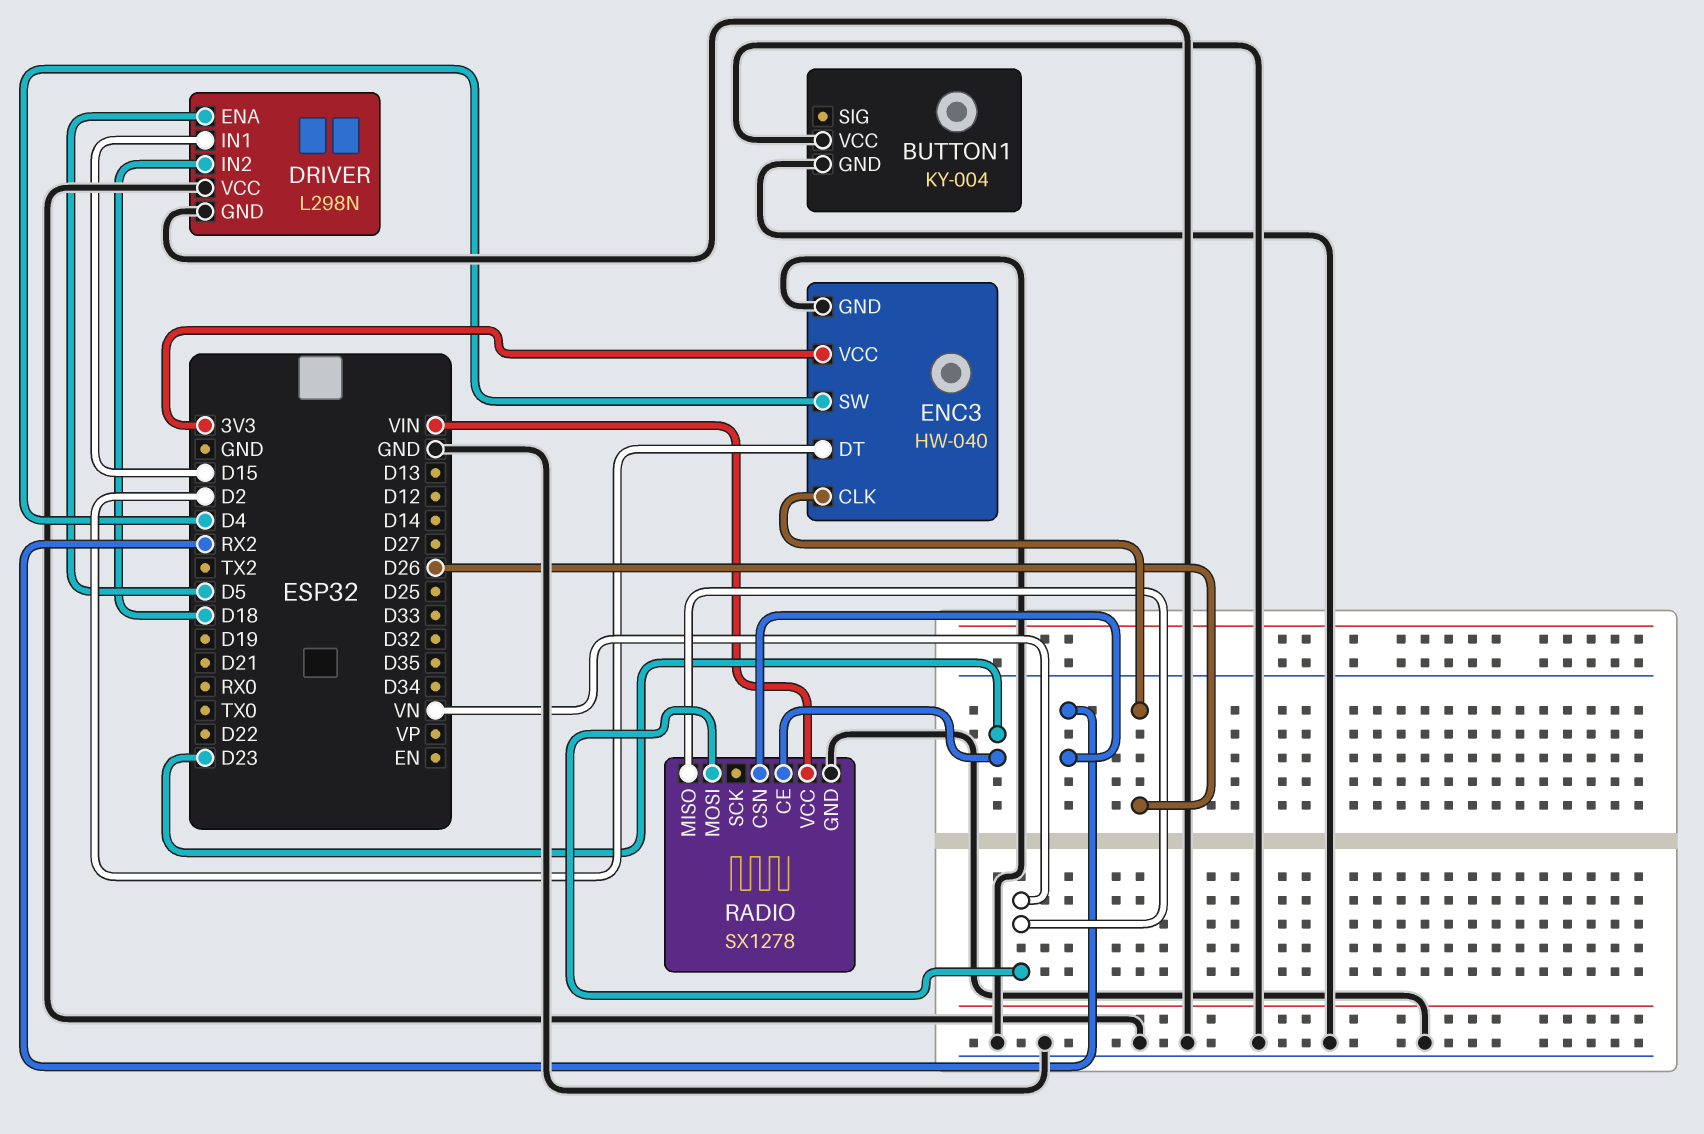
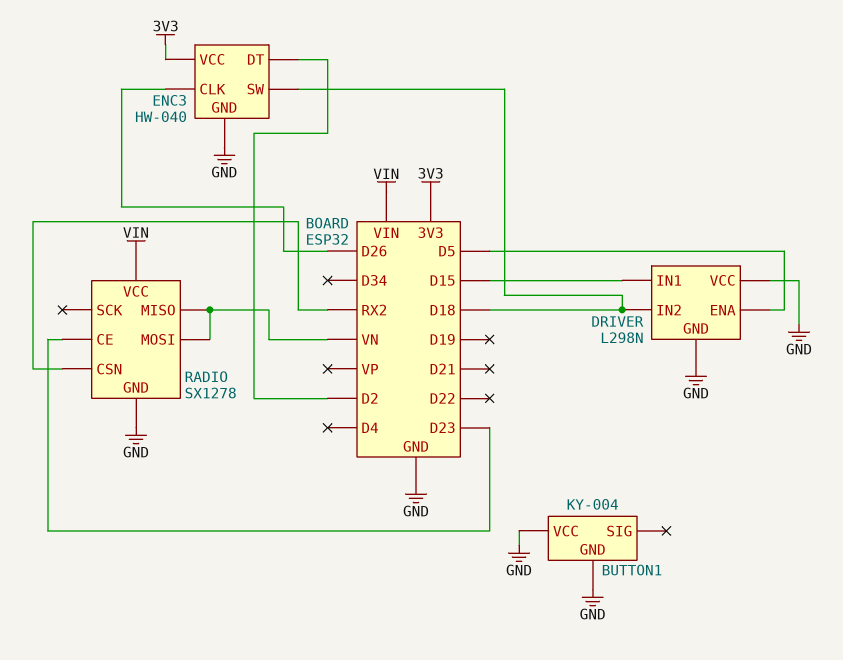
ENC3 pin SW: D4 -> D18

